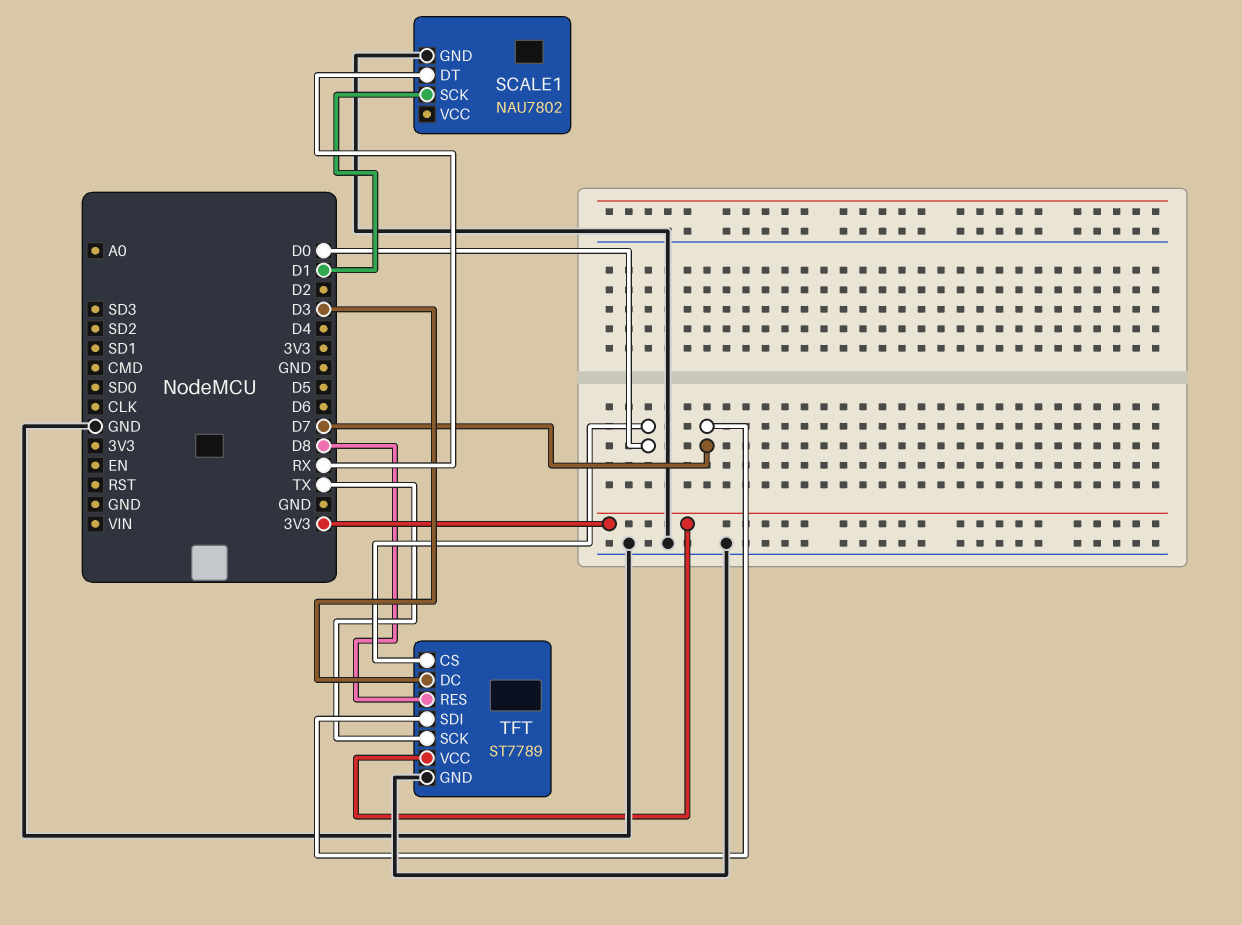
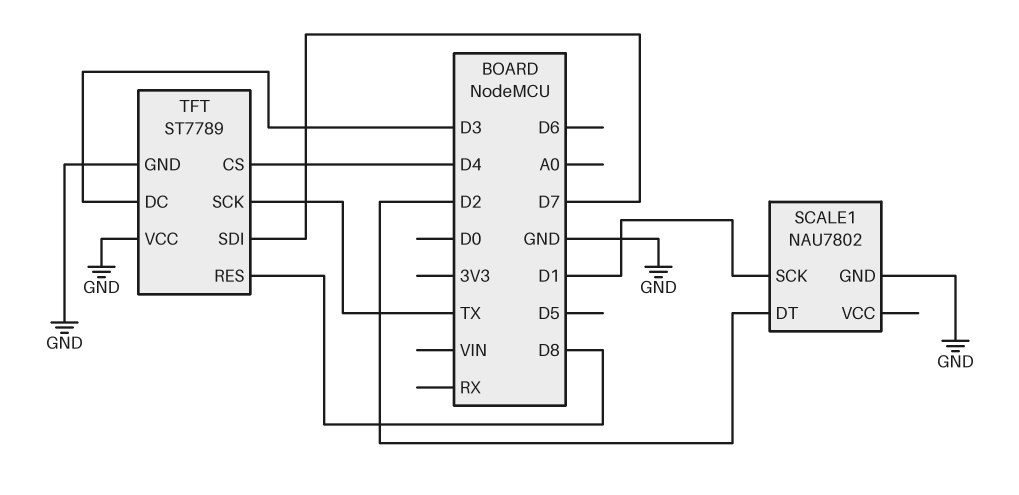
SCALE1 pin DT: RX -> D2
TFT pin CS: D0 -> D4
TFT pin VCC: 3V3 -> GND

